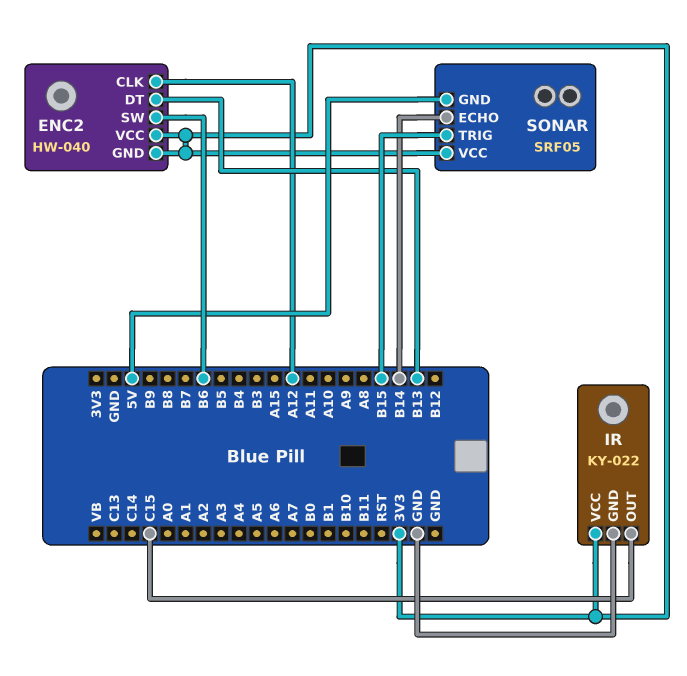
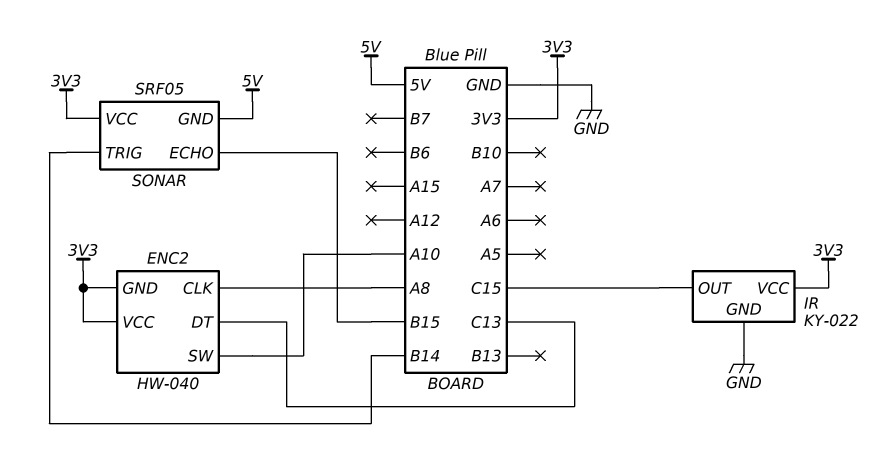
ENC2 pin CLK: A12 -> A8
ENC2 pin DT: B13 -> C13
ENC2 pin SW: B6 -> A10
SONAR pin ECHO: B14 -> B15
SONAR pin TRIG: B15 -> B14

